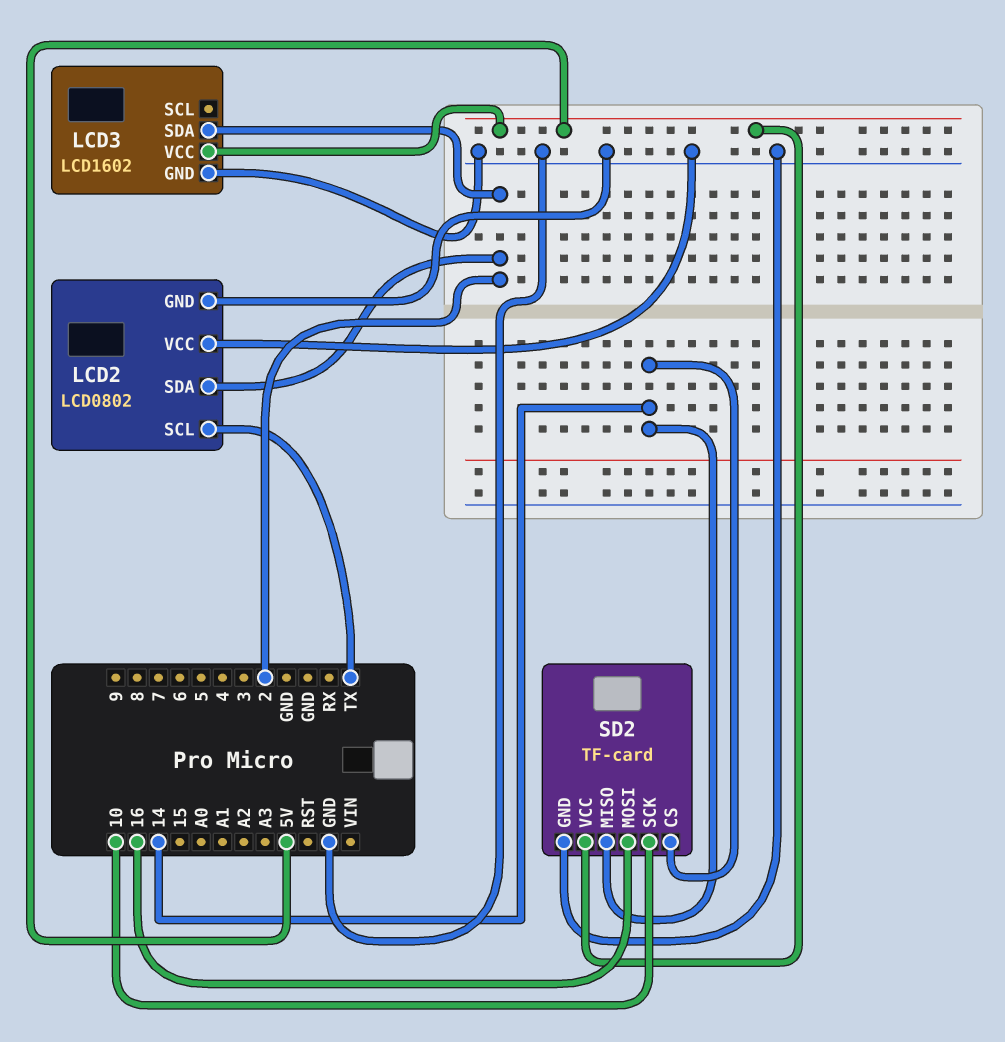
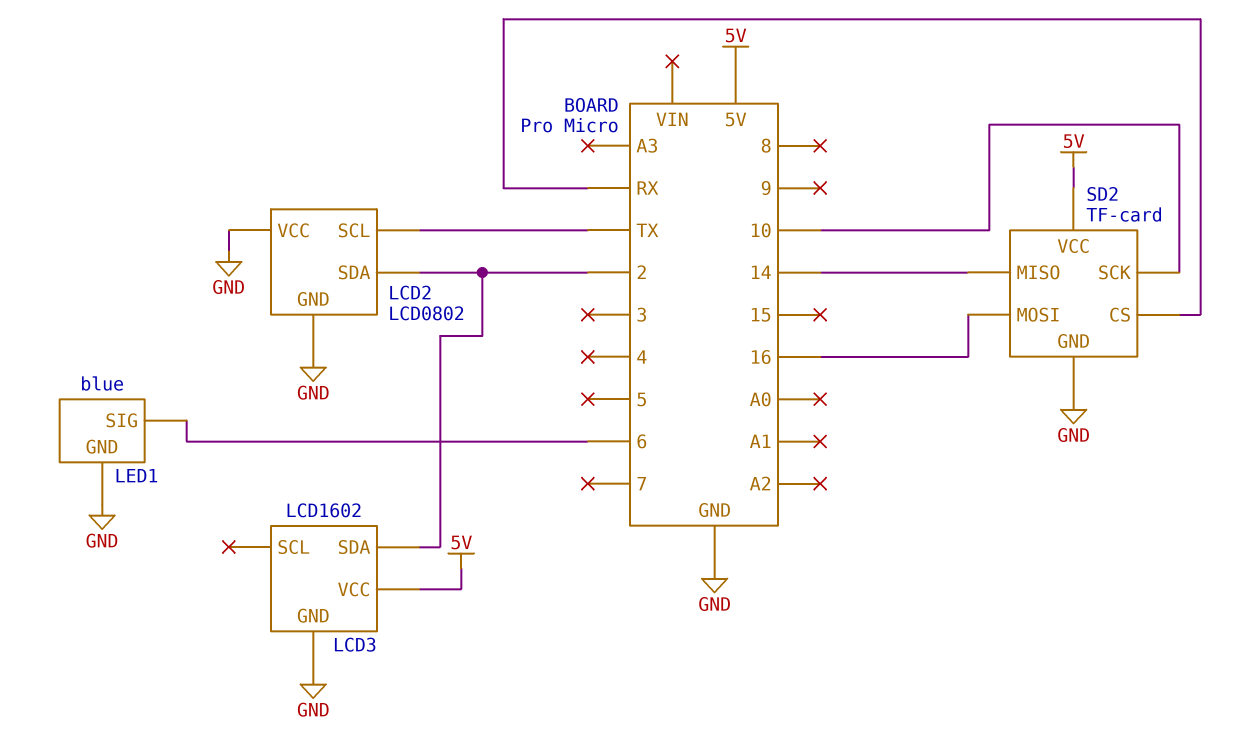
LED1: none -> blue
LED1 pin GND: none -> GND
LED1 pin SIG: none -> 6
SD2 pin CS: 14 -> RX

